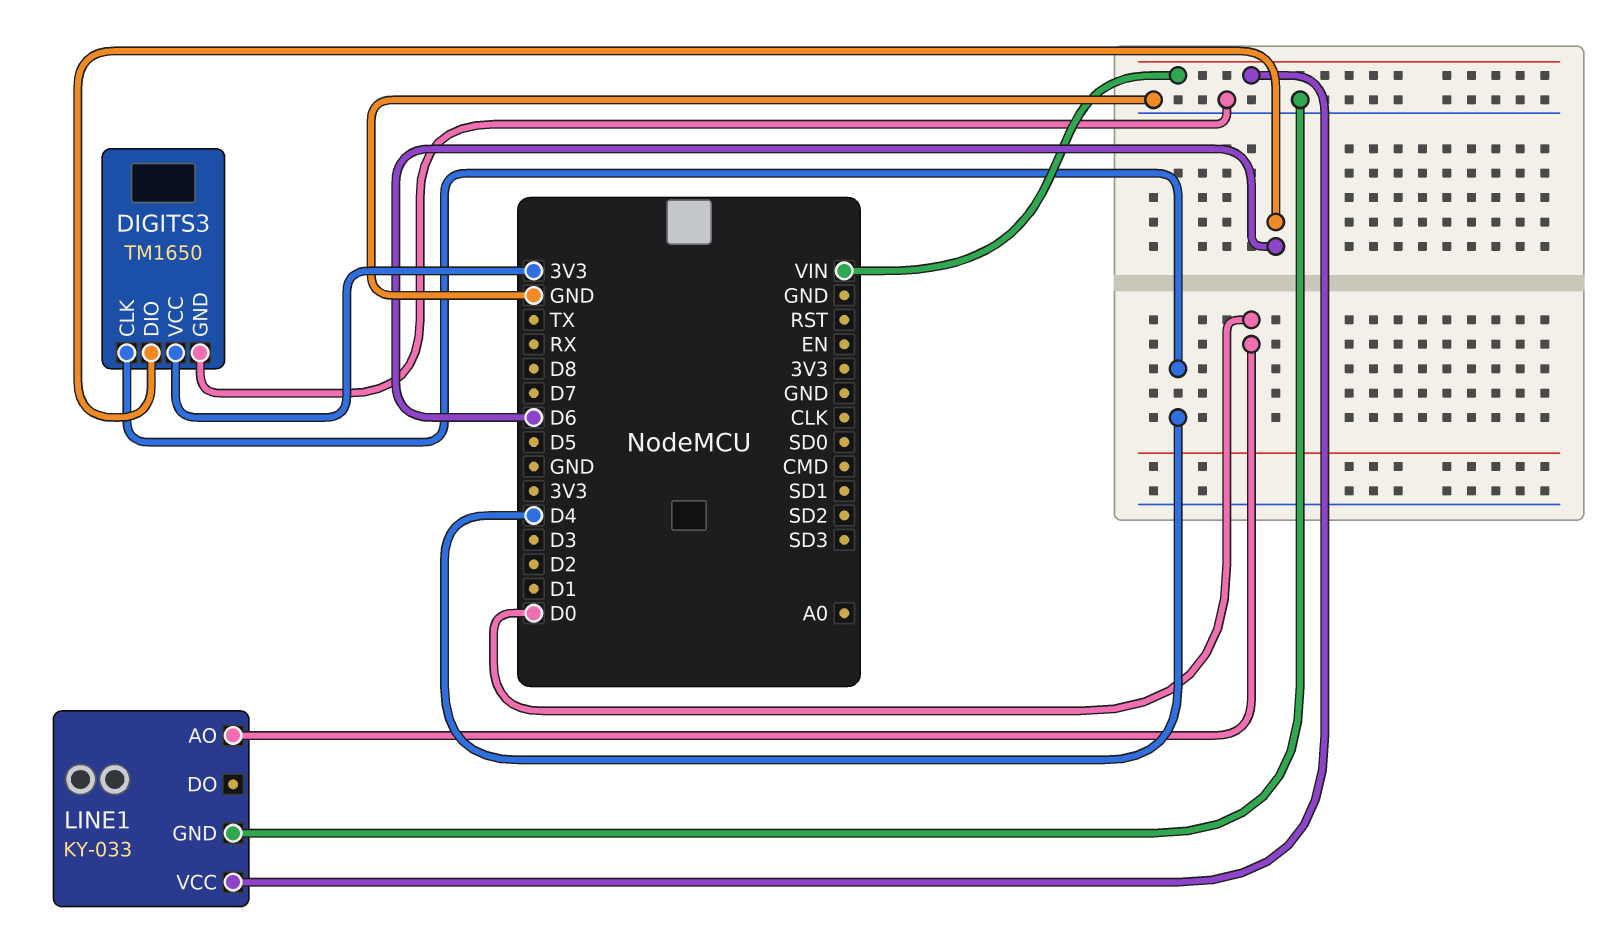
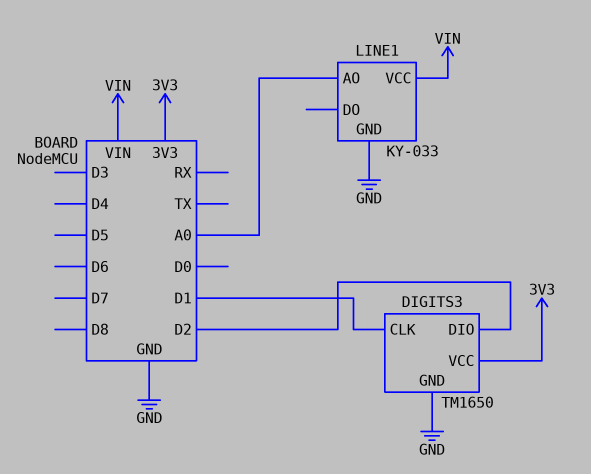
DIGITS3 pin CLK: D4 -> D1
DIGITS3 pin DIO: D6 -> D2
LINE1 pin AO: D0 -> A0

